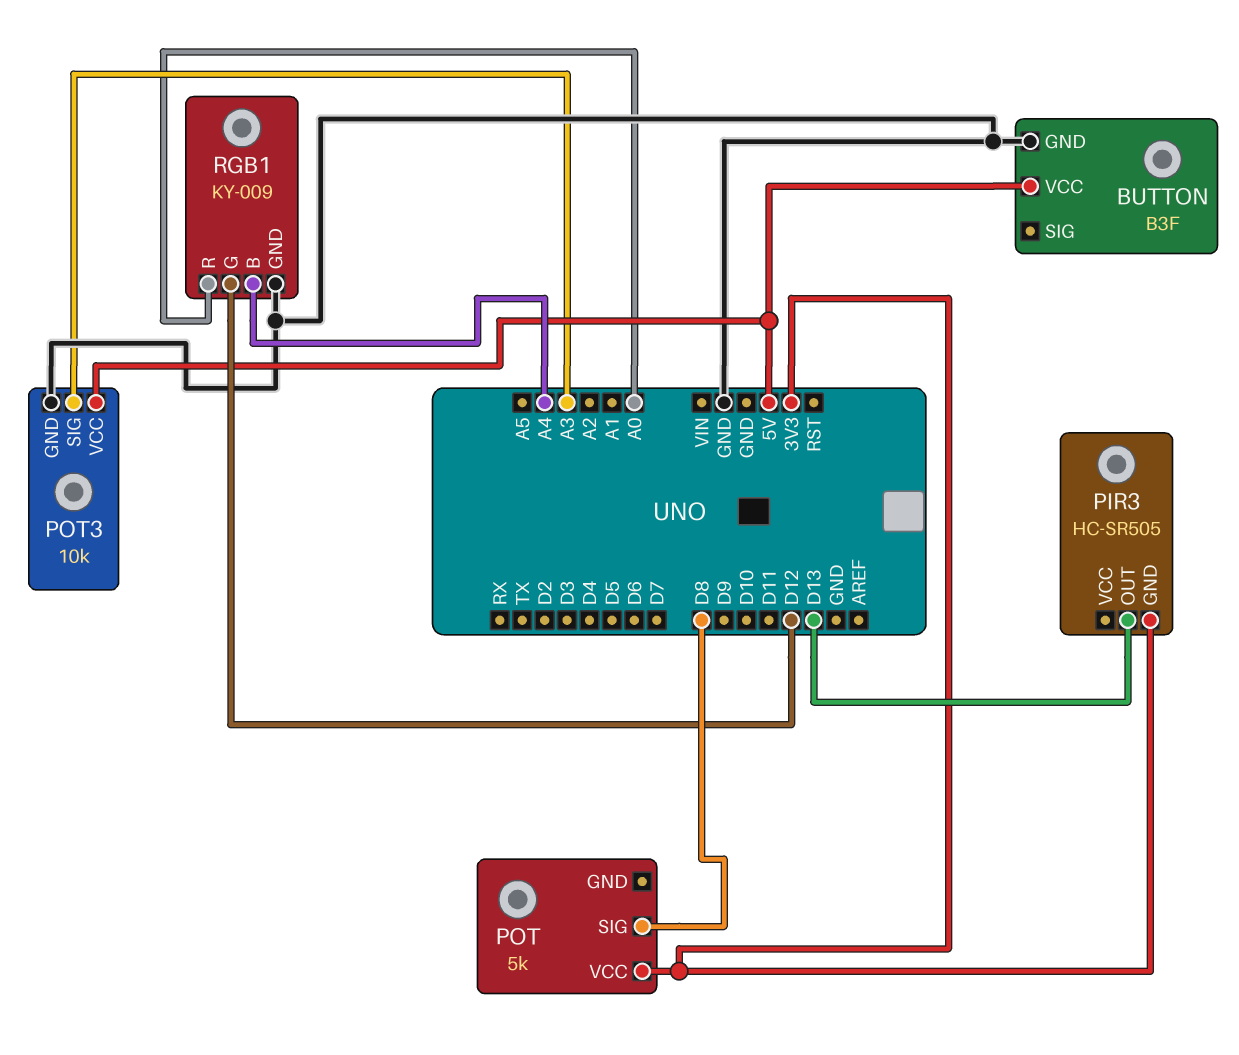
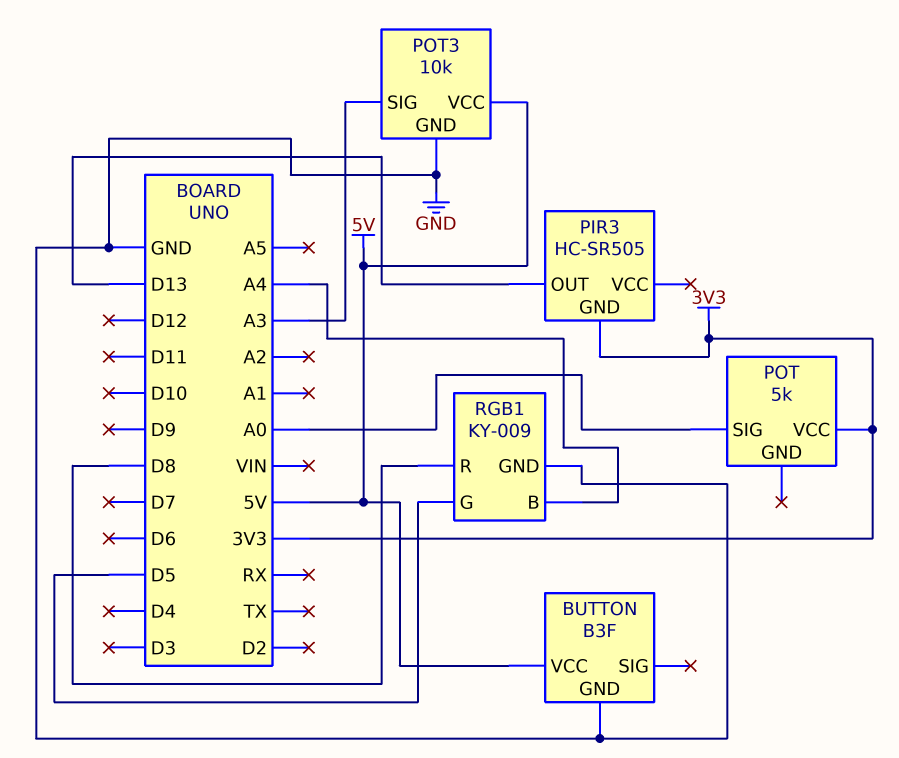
POT pin SIG: D8 -> A0
RGB1 pin G: D12 -> D5
RGB1 pin R: A0 -> D8

